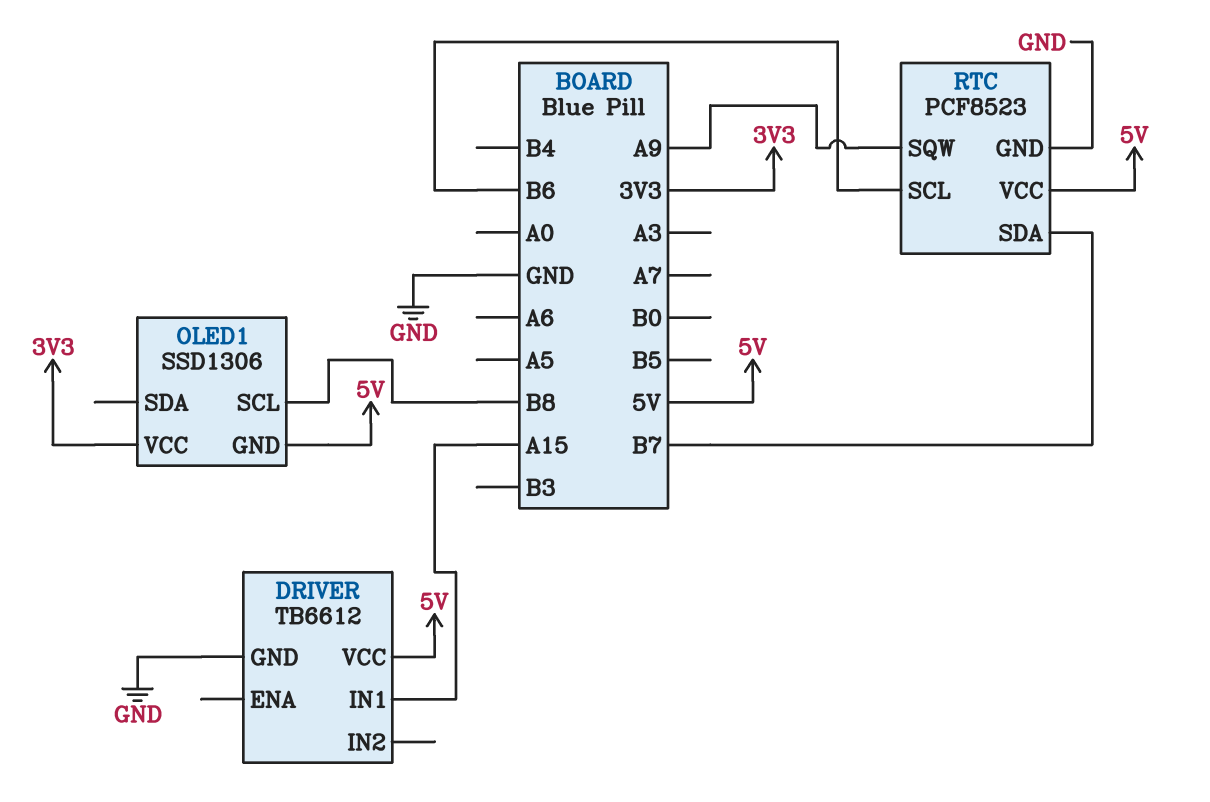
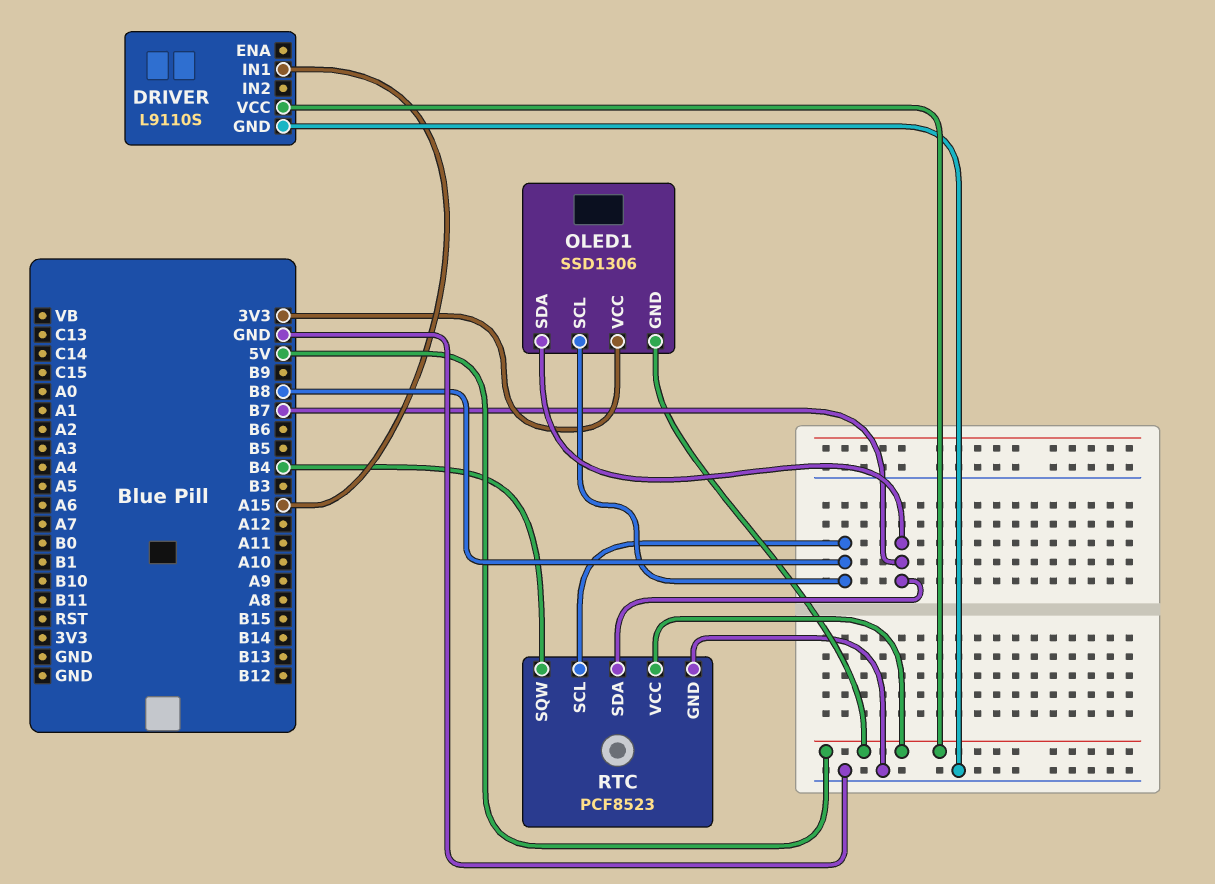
DRIVER: TB6612 -> L9110S
OLED1 pin SDA: none -> B7
RTC pin SCL: B6 -> B8
RTC pin SQW: A9 -> B4

